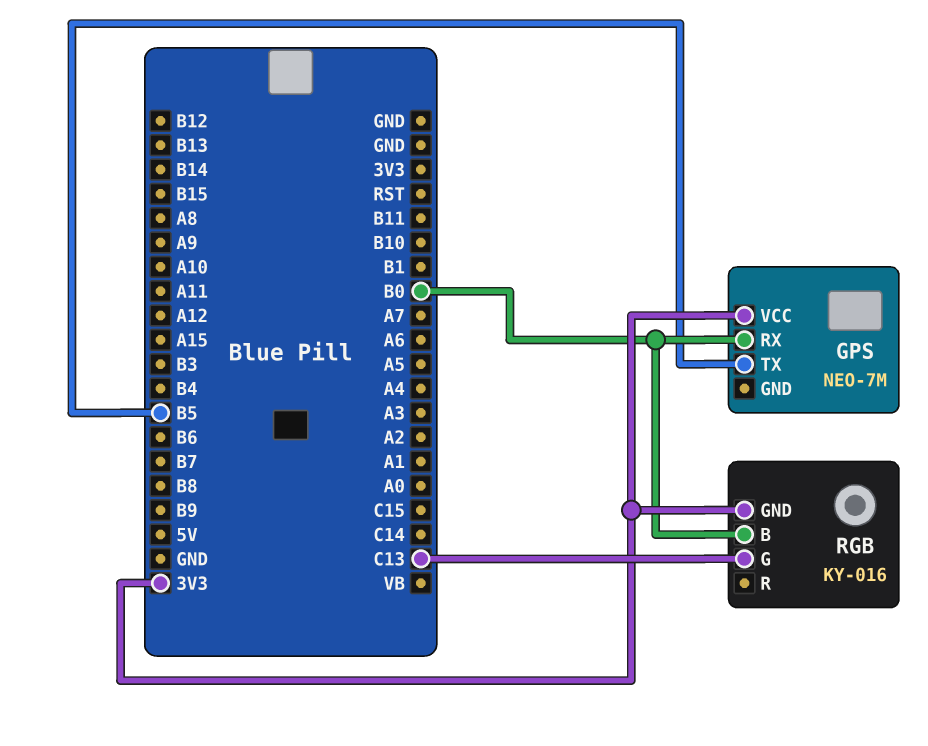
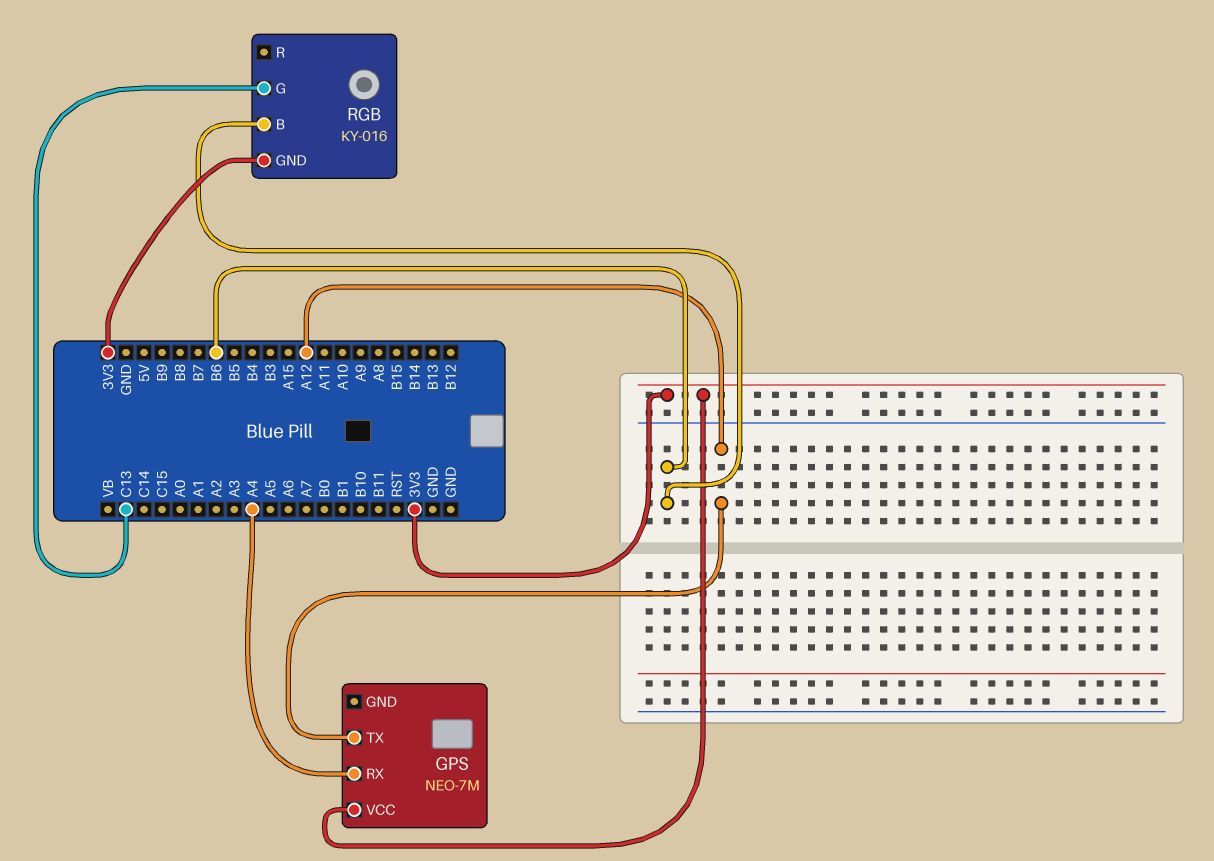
GPS pin RX: B0 -> A4
GPS pin TX: B5 -> A12
RGB pin B: B0 -> B6

